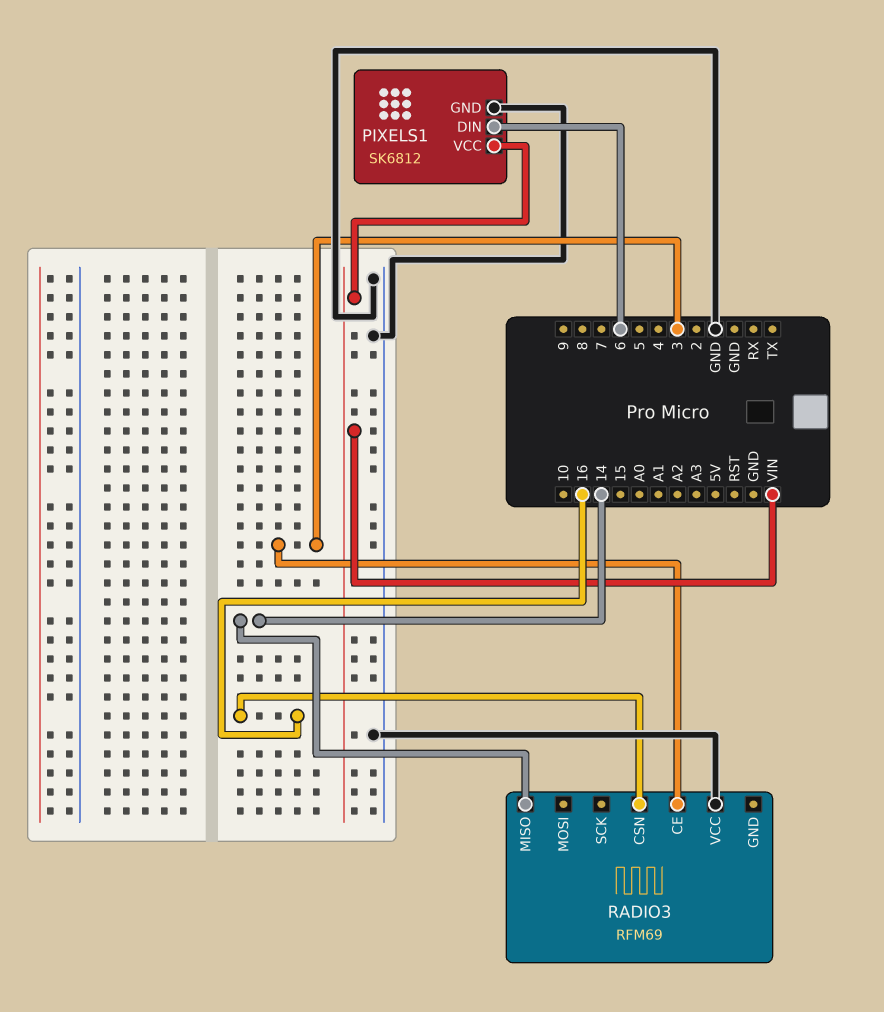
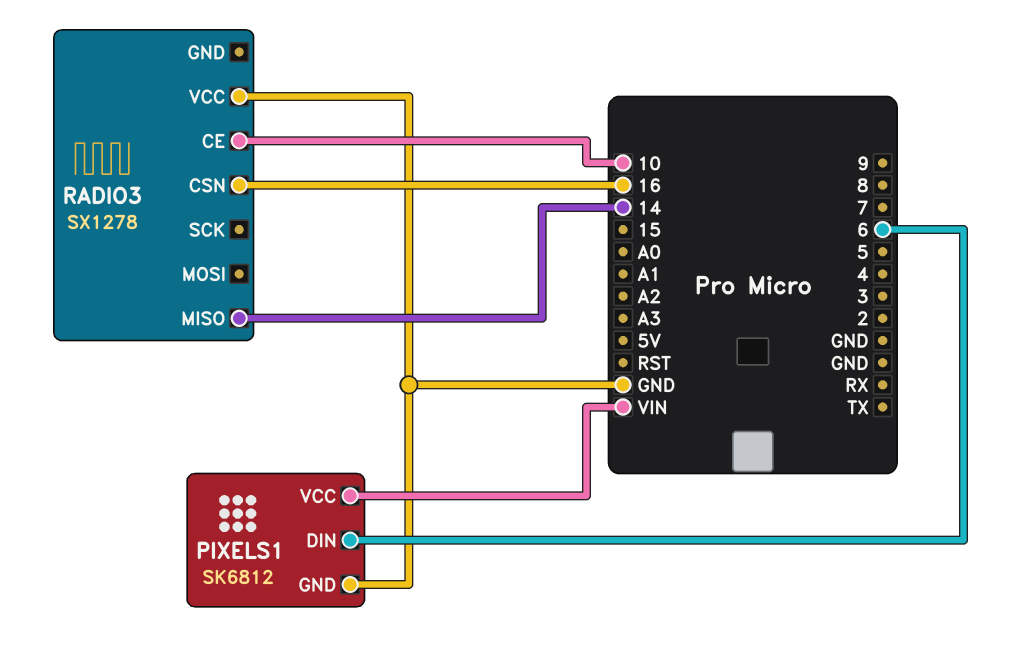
RADIO3: RFM69 -> SX1278
RADIO3 pin CE: 3 -> 10

